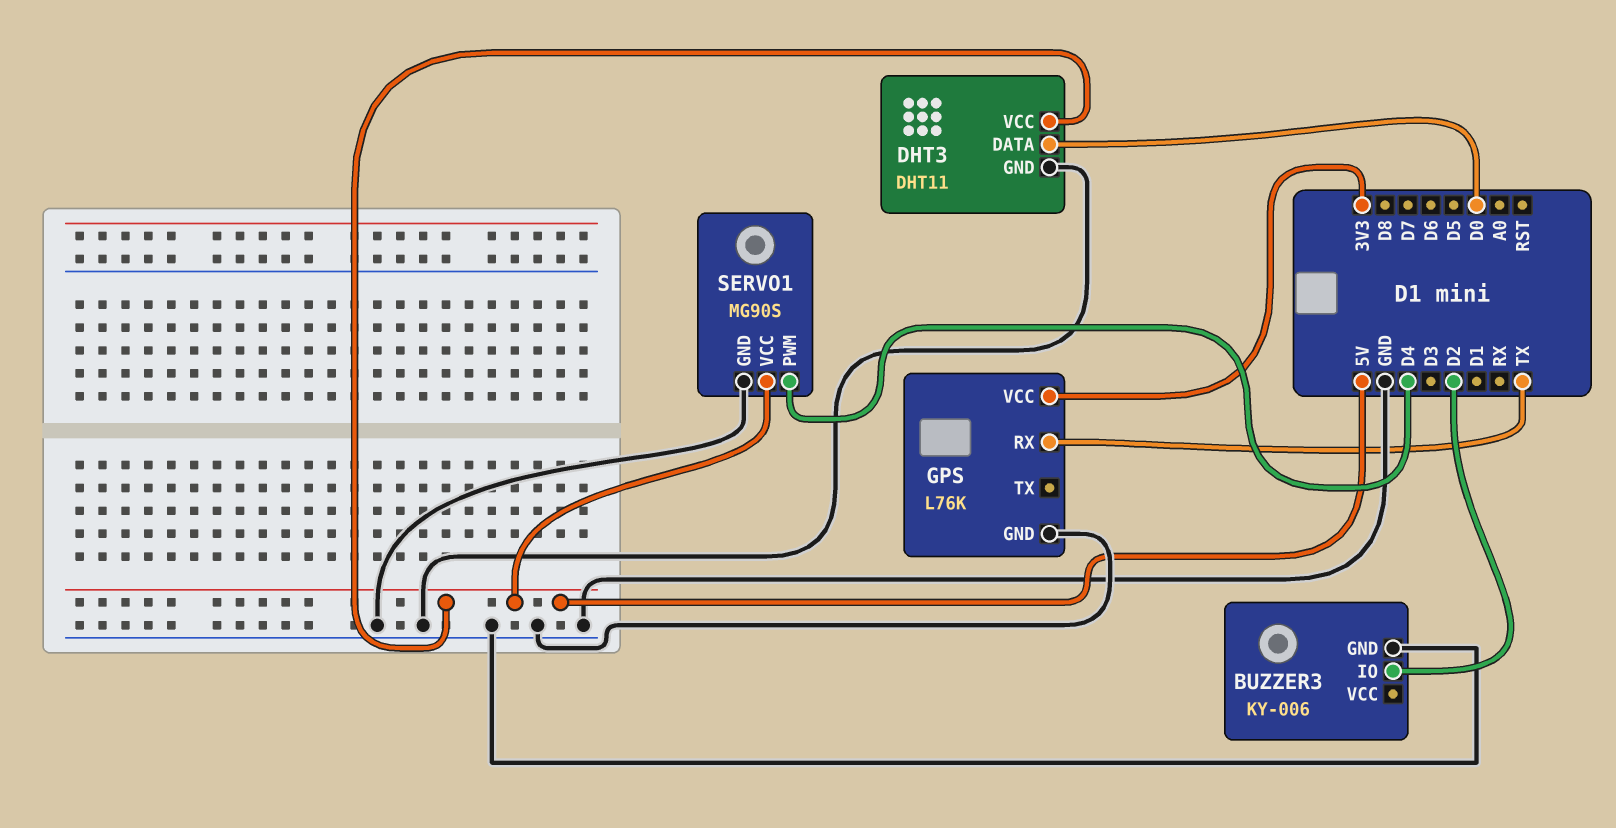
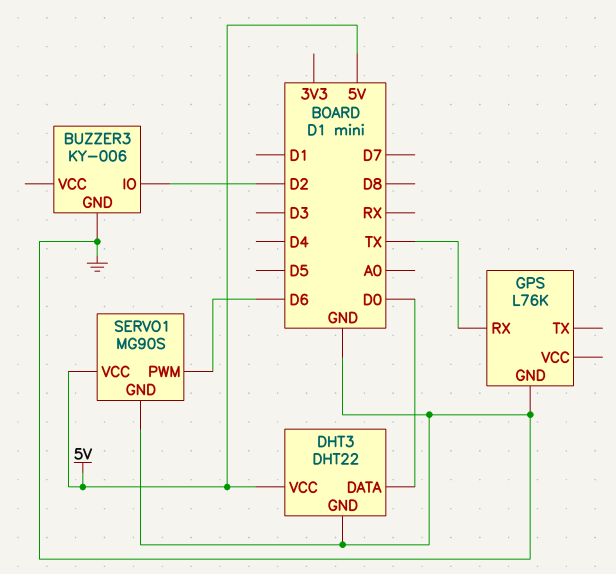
DHT3: DHT11 -> DHT22
GPS pin VCC: 3V3 -> none
SERVO1 pin PWM: D4 -> D6

